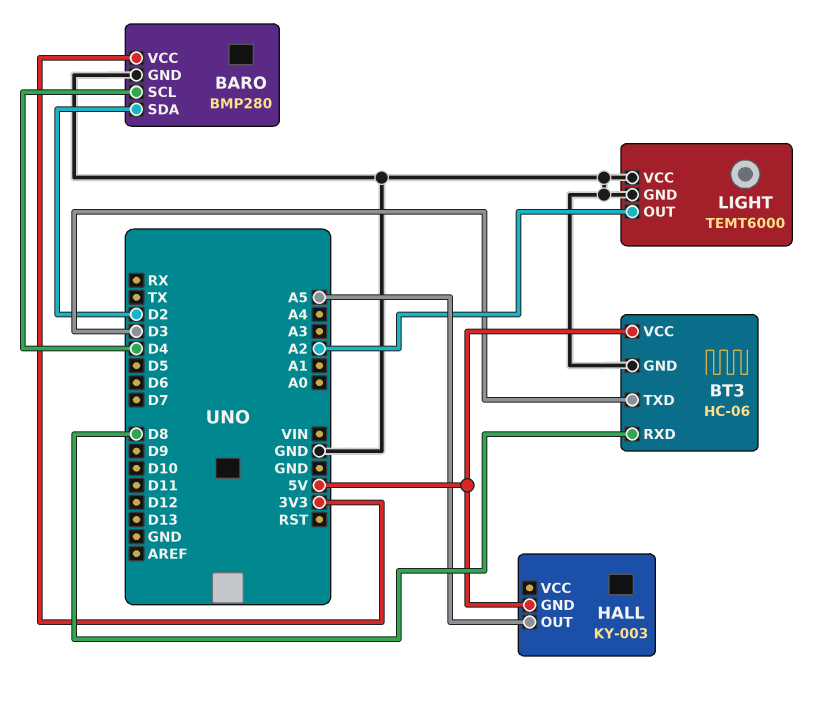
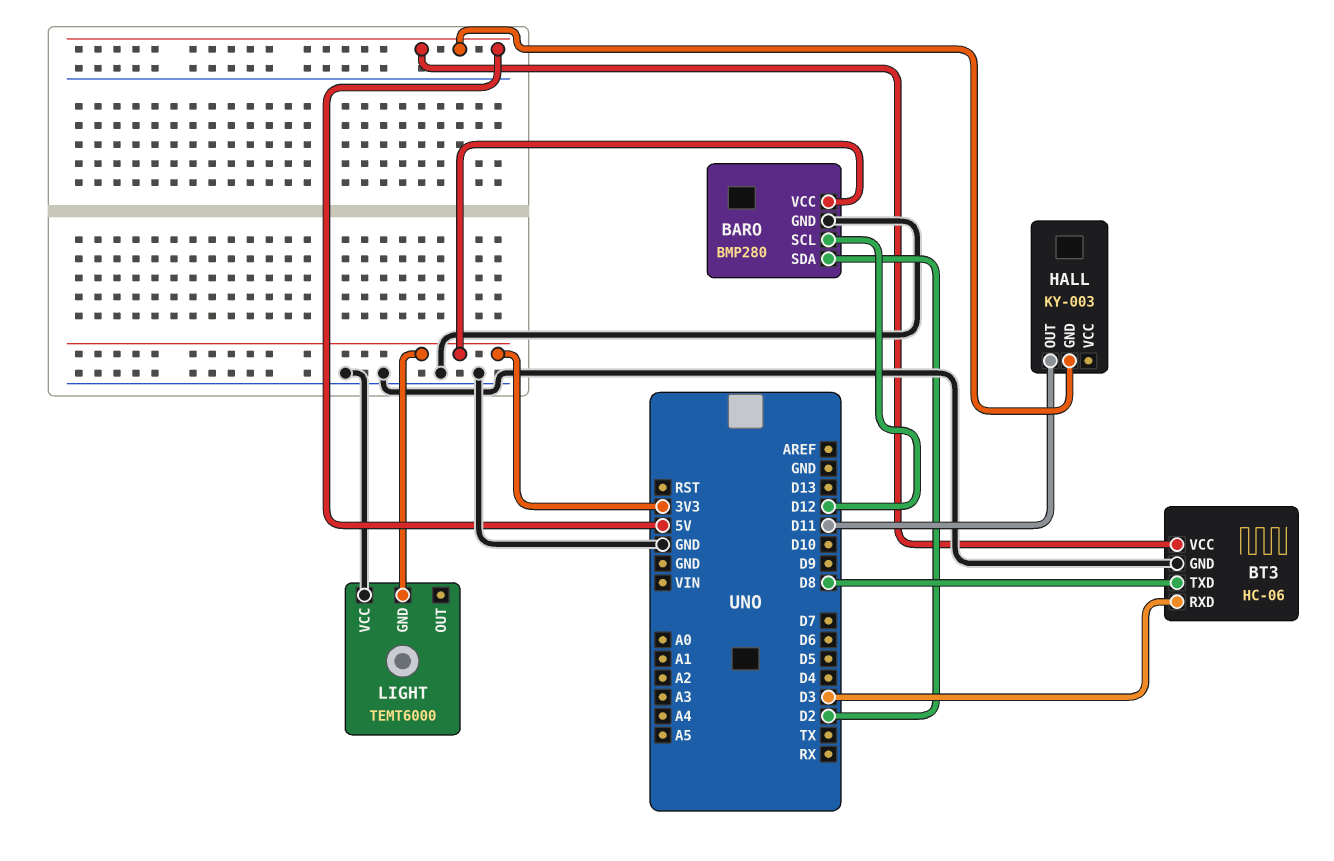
BARO pin SCL: D4 -> D12
BT3 pin RXD: D8 -> D3
BT3 pin TXD: D3 -> D8
HALL pin OUT: A5 -> D11
LIGHT pin GND: GND -> 3V3
LIGHT pin OUT: A2 -> none

